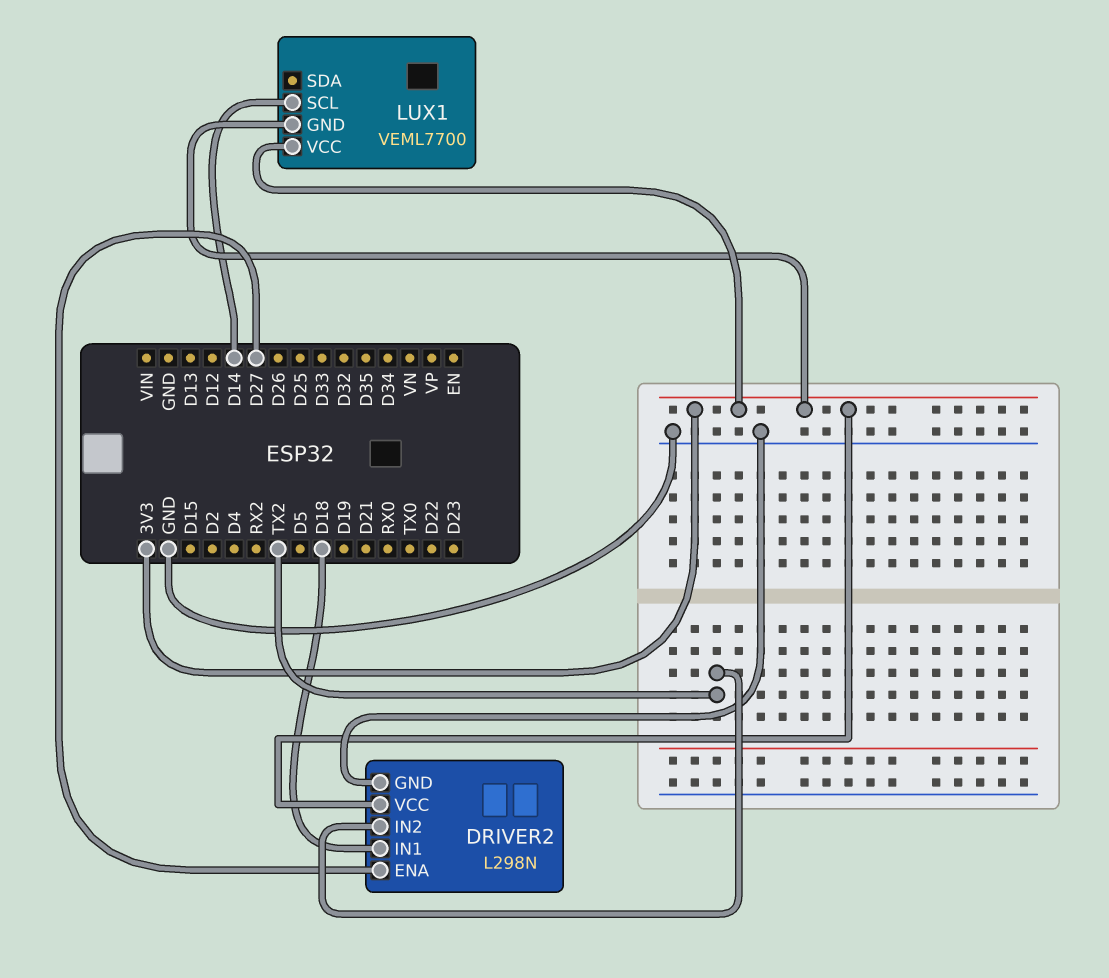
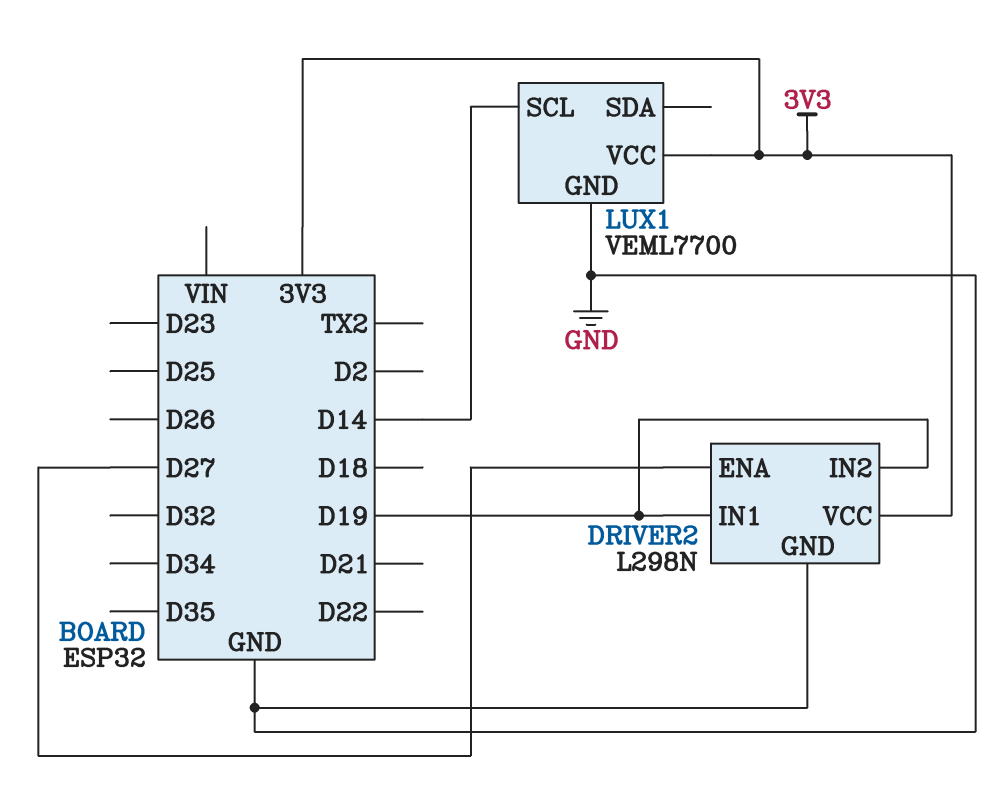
DRIVER2 pin IN1: D18 -> D19
DRIVER2 pin IN2: TX2 -> D19
LUX1 pin GND: 3V3 -> GND

